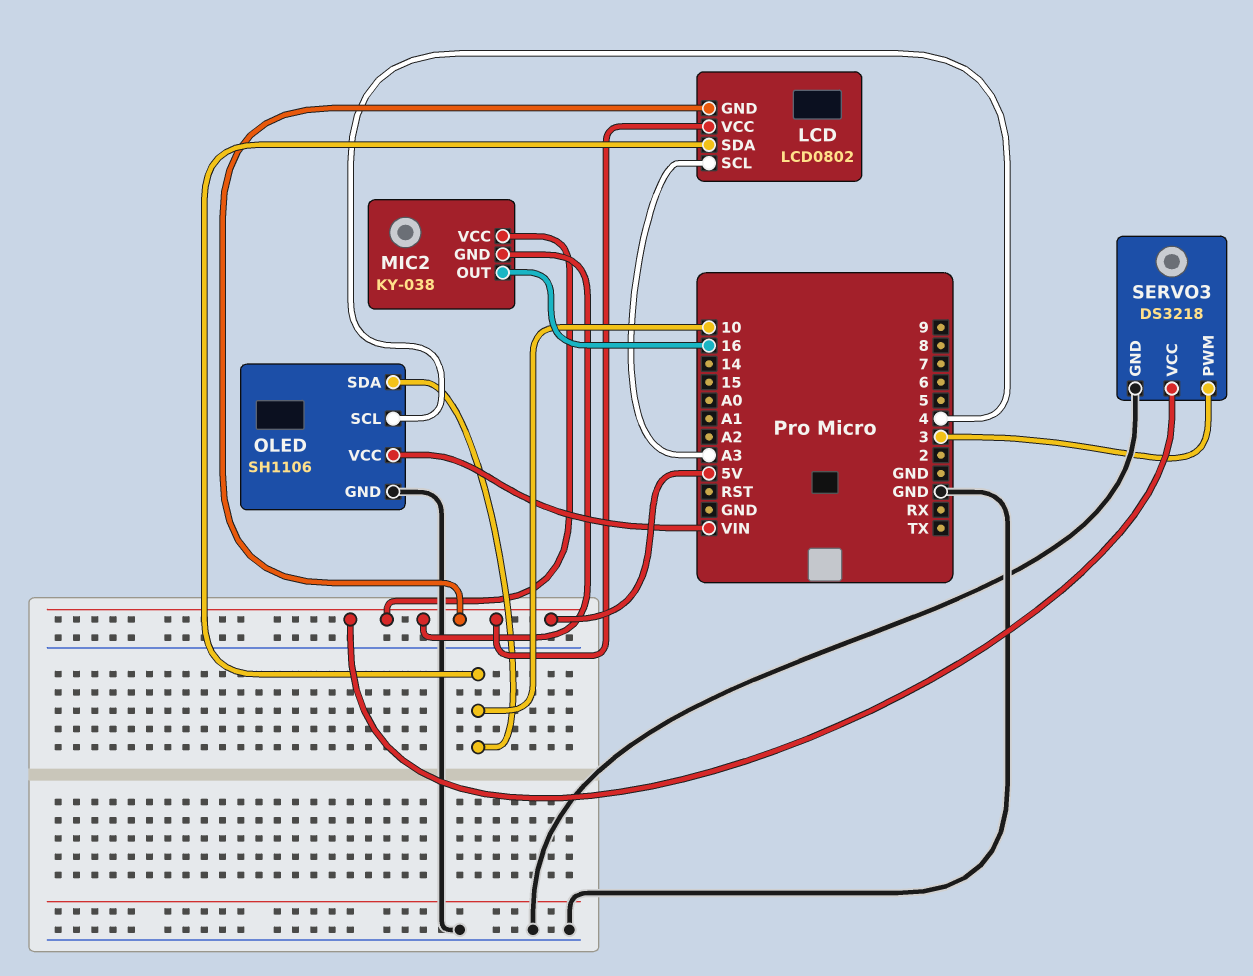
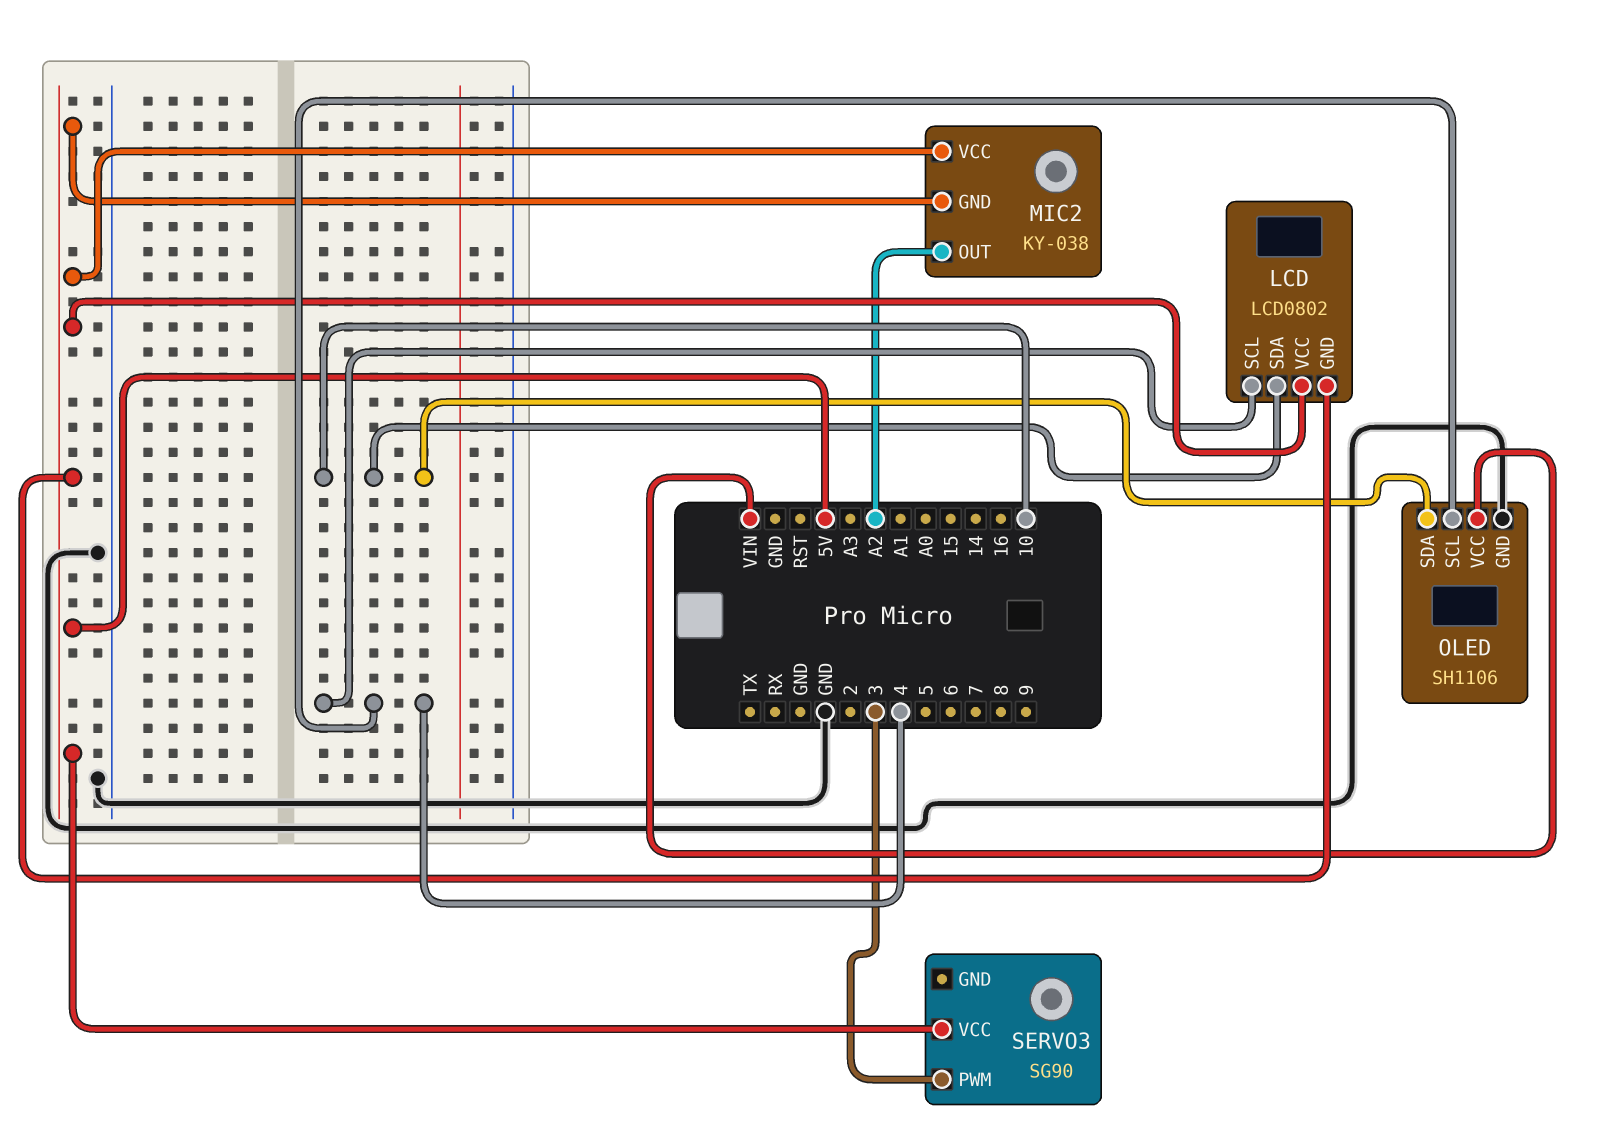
LCD pin SCL: A3 -> 4
MIC2 pin OUT: 16 -> A2
SERVO3: DS3218 -> SG90
SERVO3 pin GND: GND -> none

